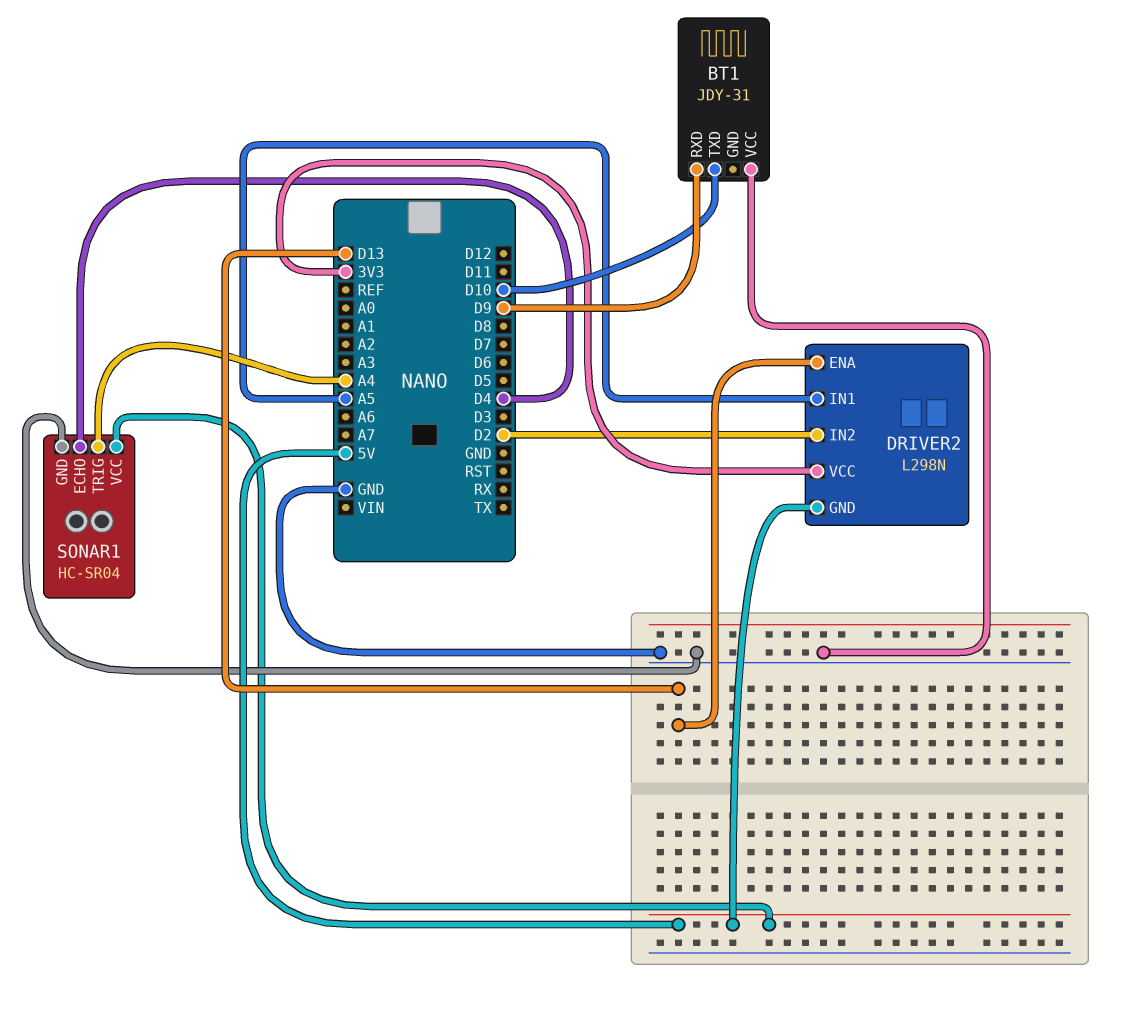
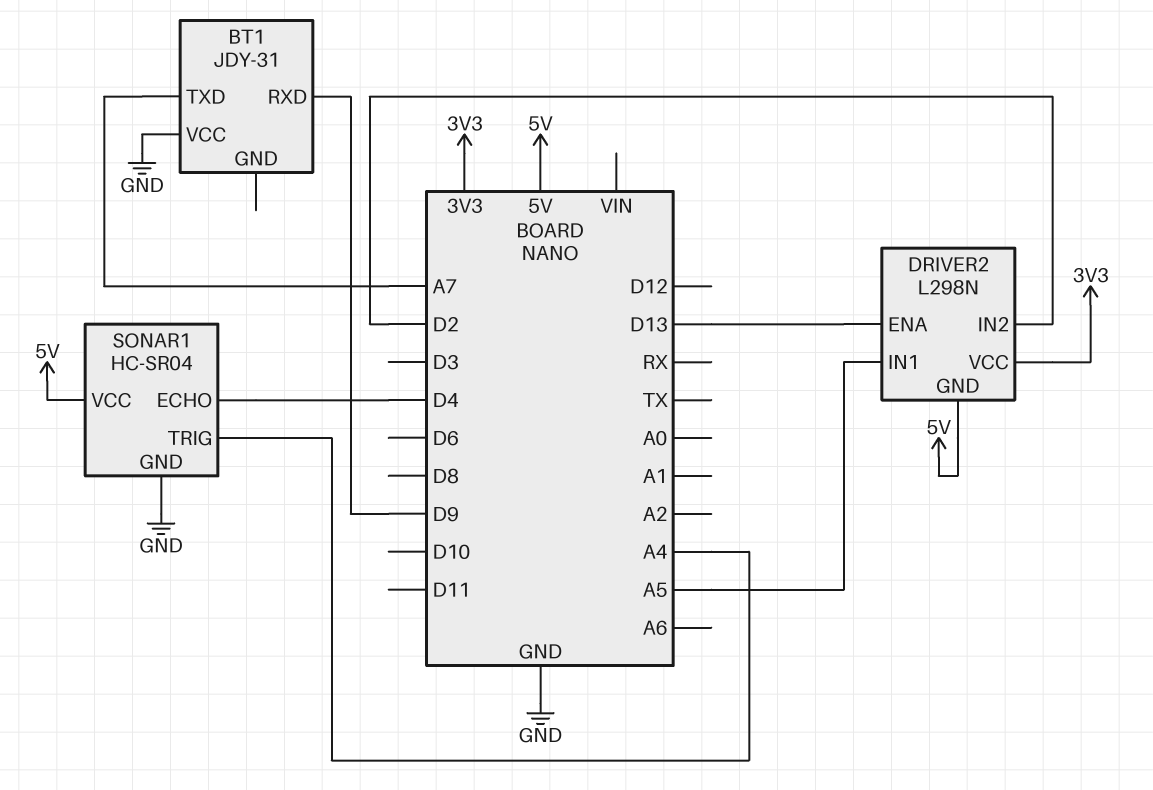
BT1 pin TXD: D10 -> A7

